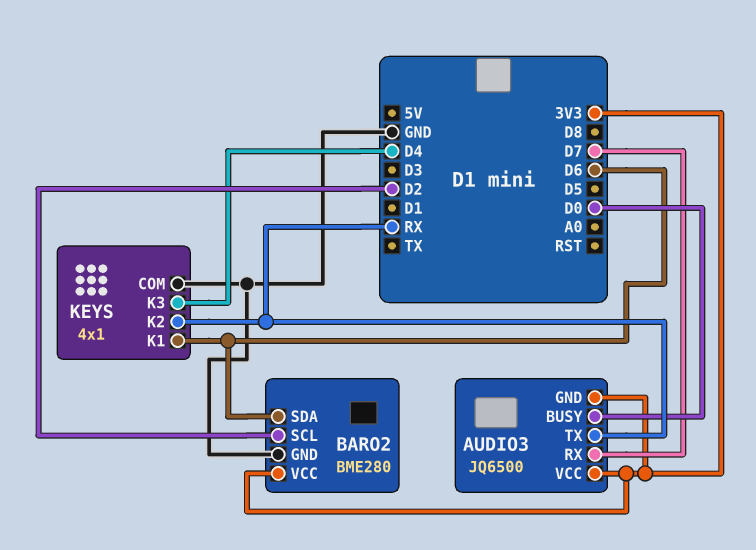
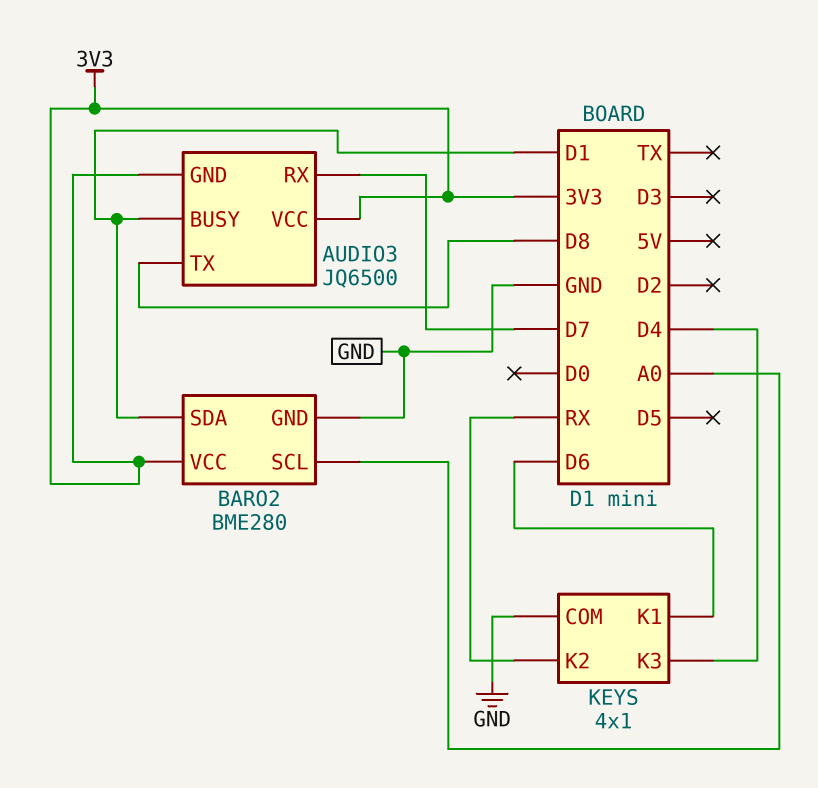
AUDIO3 pin BUSY: D0 -> D1
AUDIO3 pin TX: RX -> D8
BARO2 pin SCL: D2 -> A0
BARO2 pin SDA: D6 -> D1

